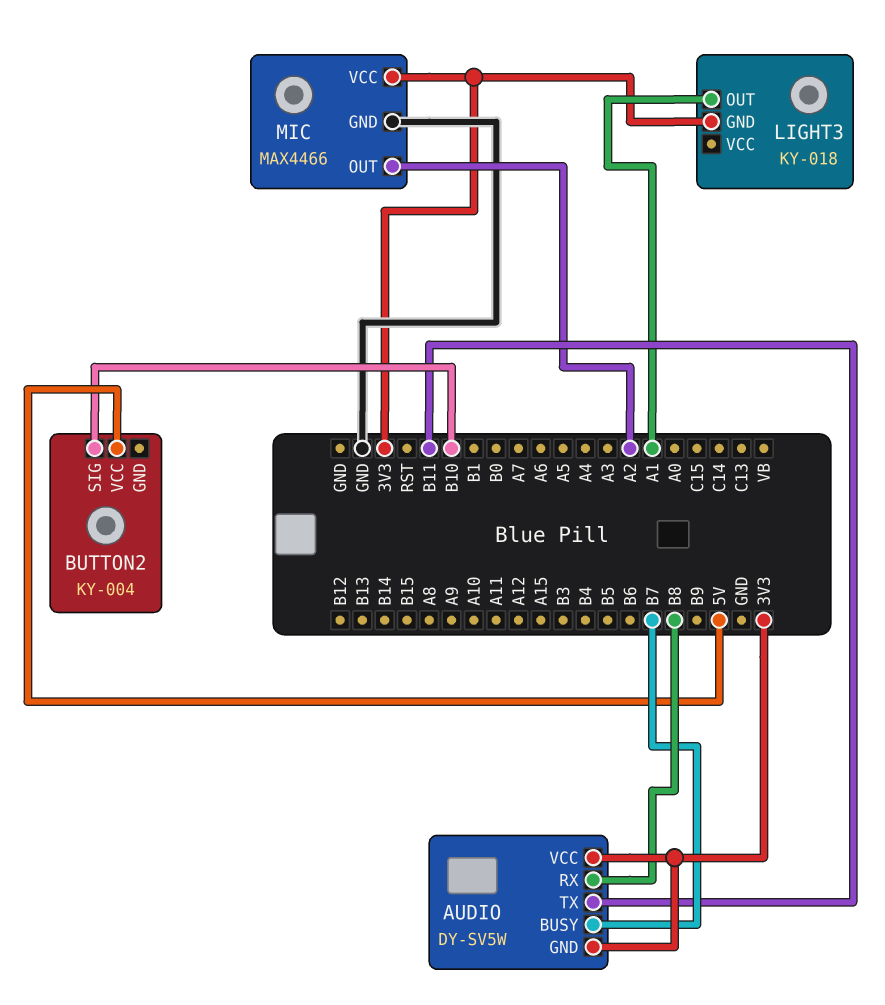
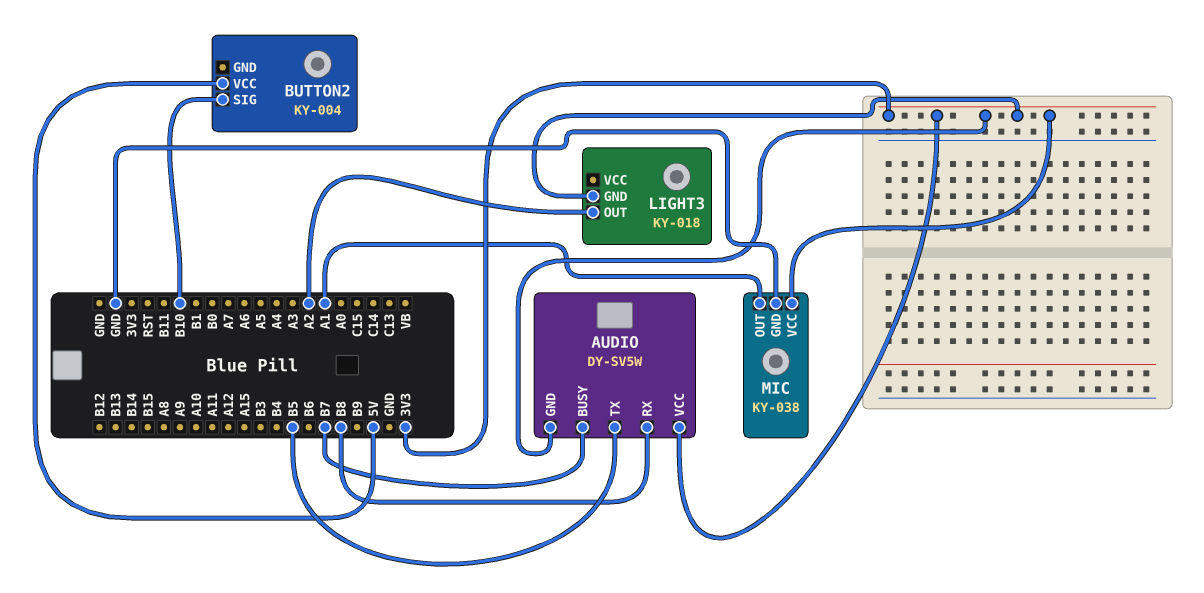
AUDIO pin TX: B11 -> B5
LIGHT3 pin OUT: A1 -> A2
MIC: MAX4466 -> KY-038
MIC pin OUT: A2 -> A1

